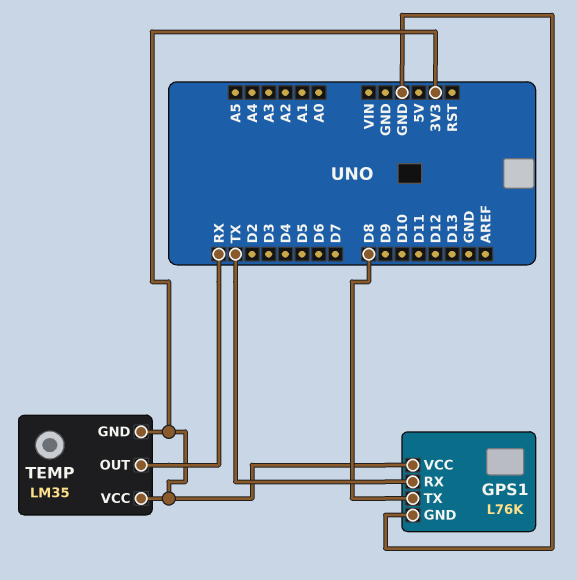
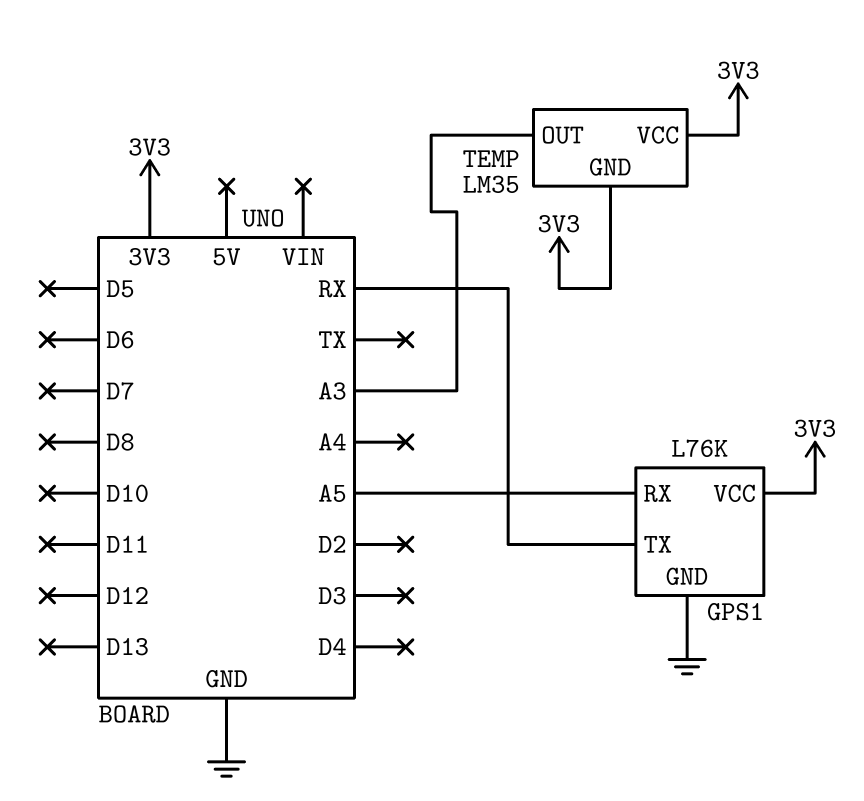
GPS1 pin RX: TX -> A5
GPS1 pin TX: D8 -> RX
TEMP pin OUT: RX -> A3

